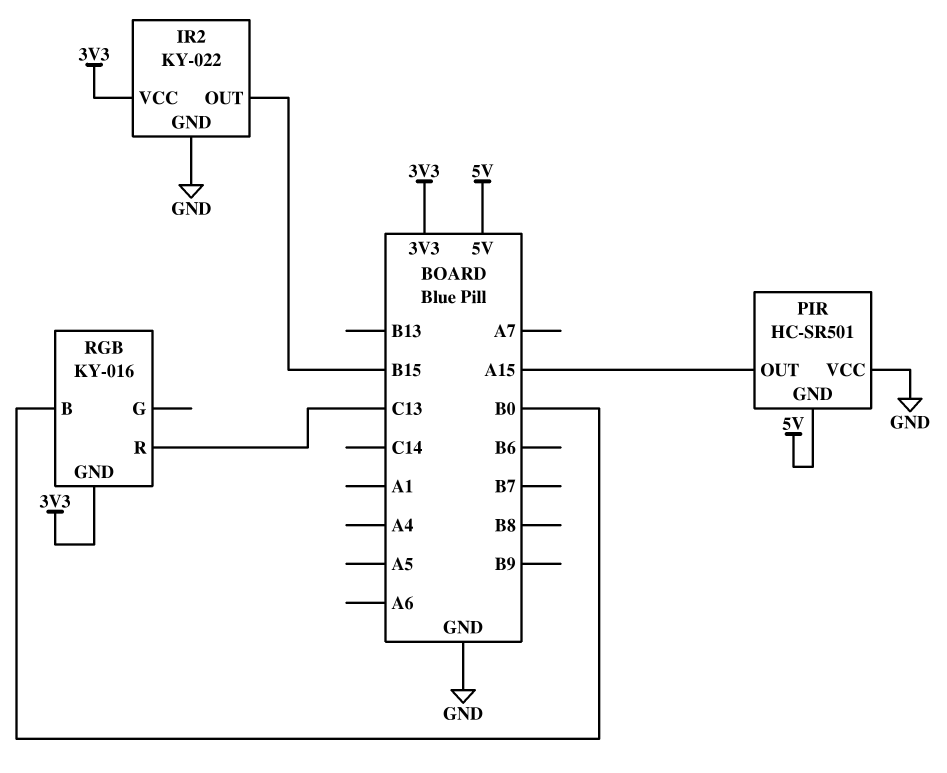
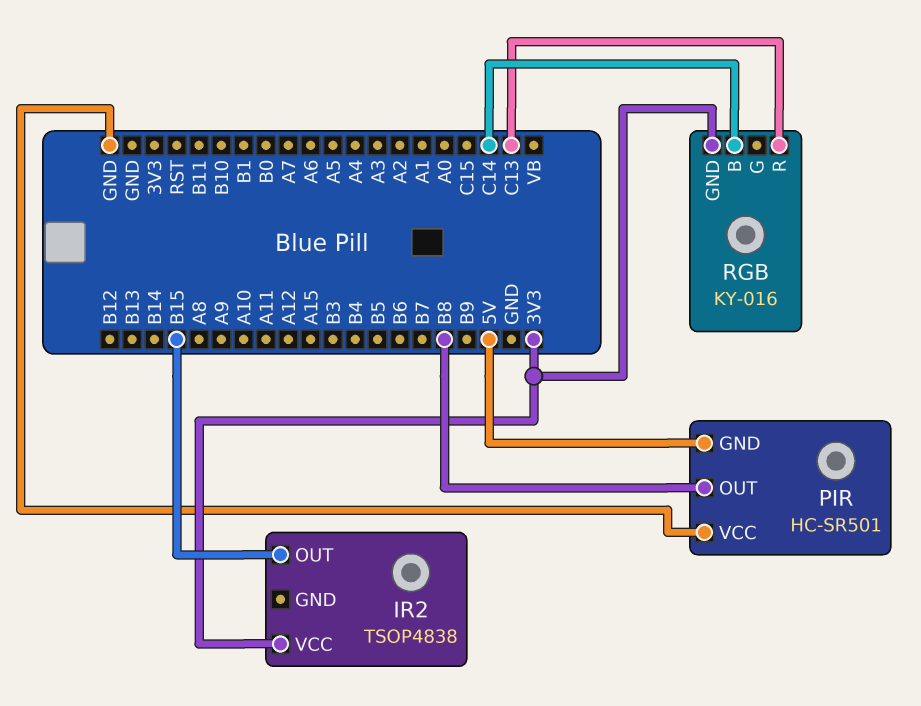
IR2: KY-022 -> TSOP4838
IR2 pin GND: GND -> none
PIR pin OUT: A15 -> B8
RGB pin B: B0 -> C14

